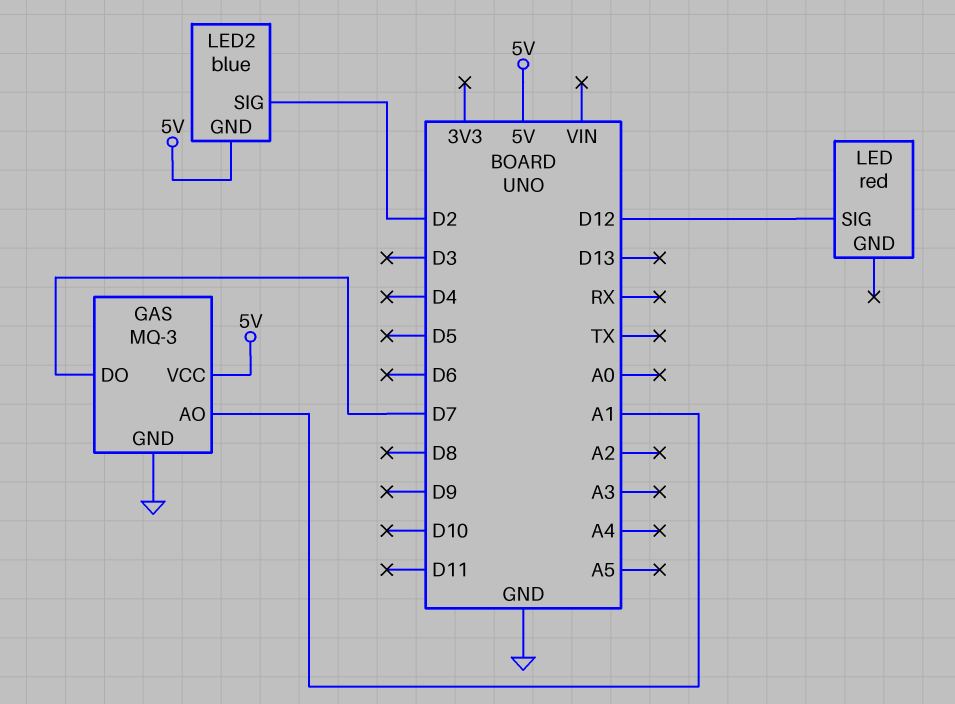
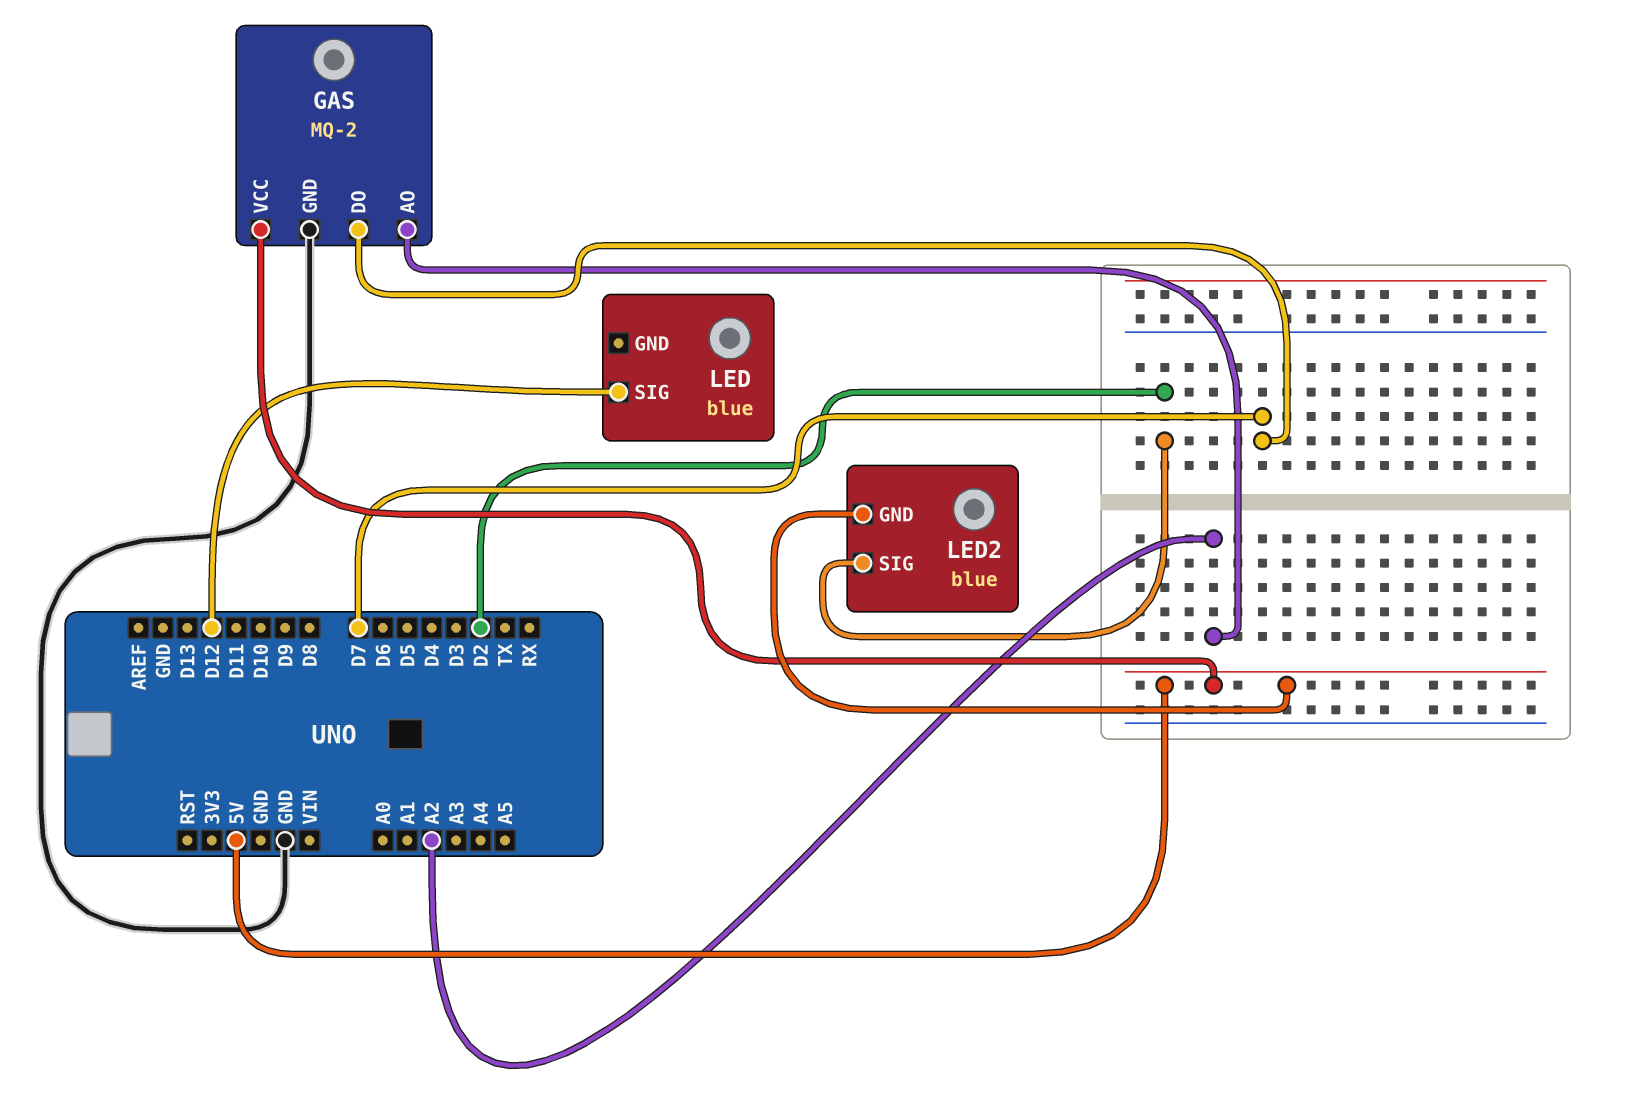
GAS: MQ-3 -> MQ-2
GAS pin AO: A1 -> A2
LED: red -> blue

